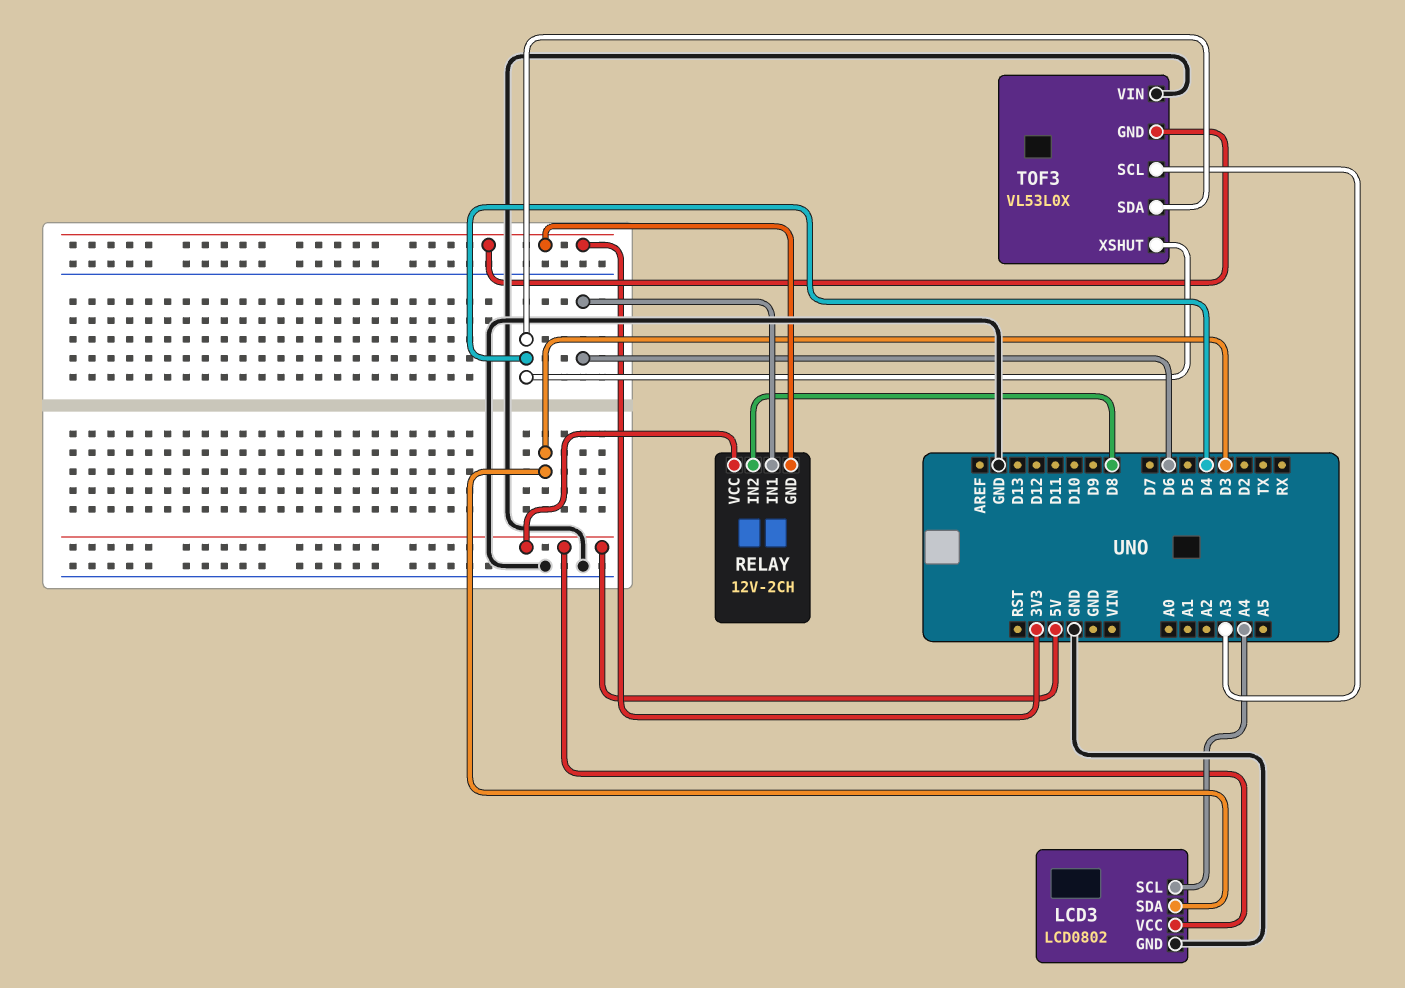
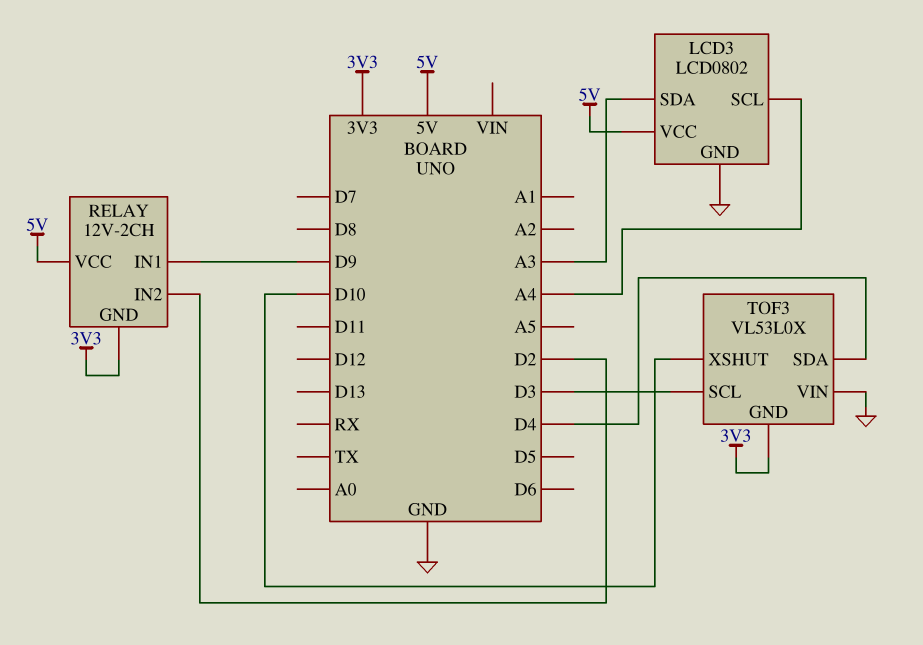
LCD3 pin SDA: D3 -> A3
RELAY pin IN1: D6 -> D9
RELAY pin IN2: D8 -> D2
TOF3 pin SCL: A3 -> D3
TOF3 pin XSHUT: D4 -> D10

